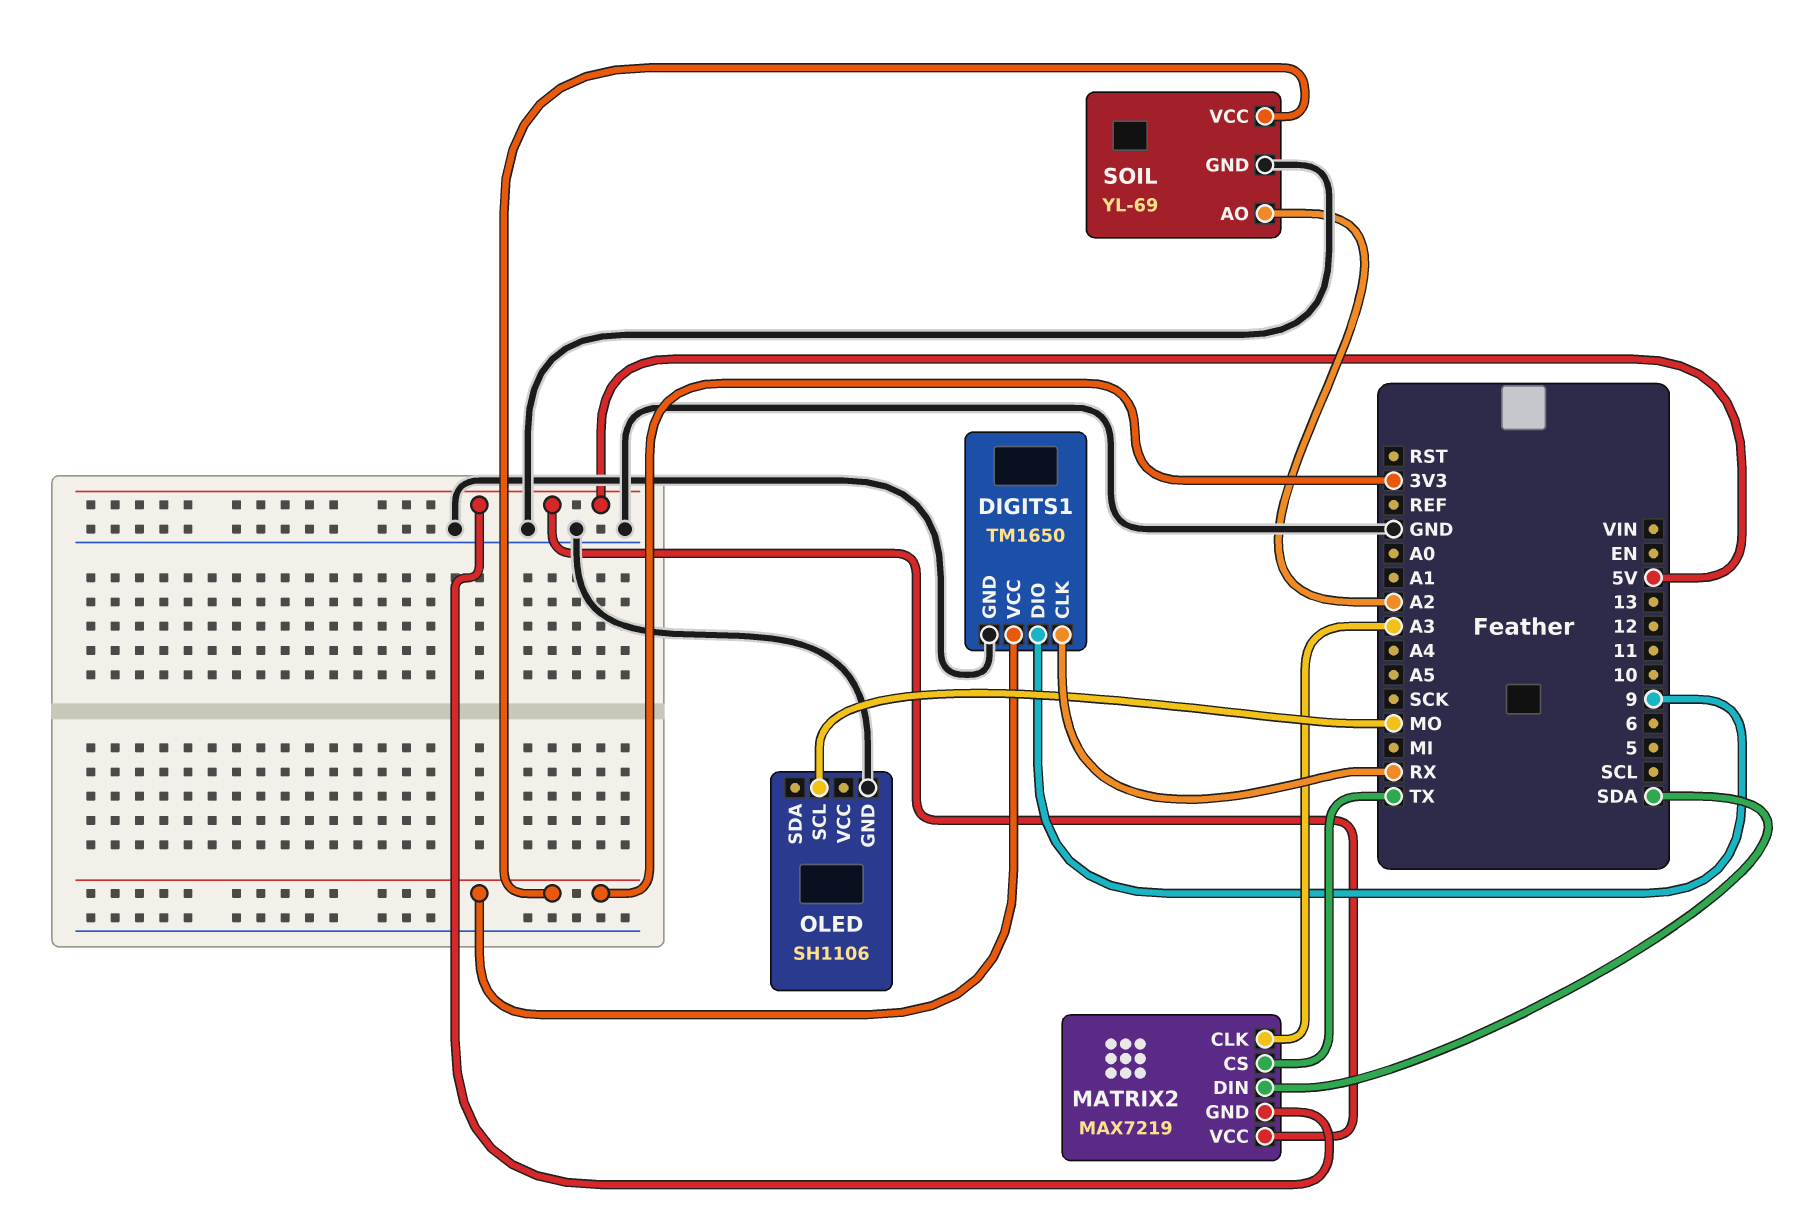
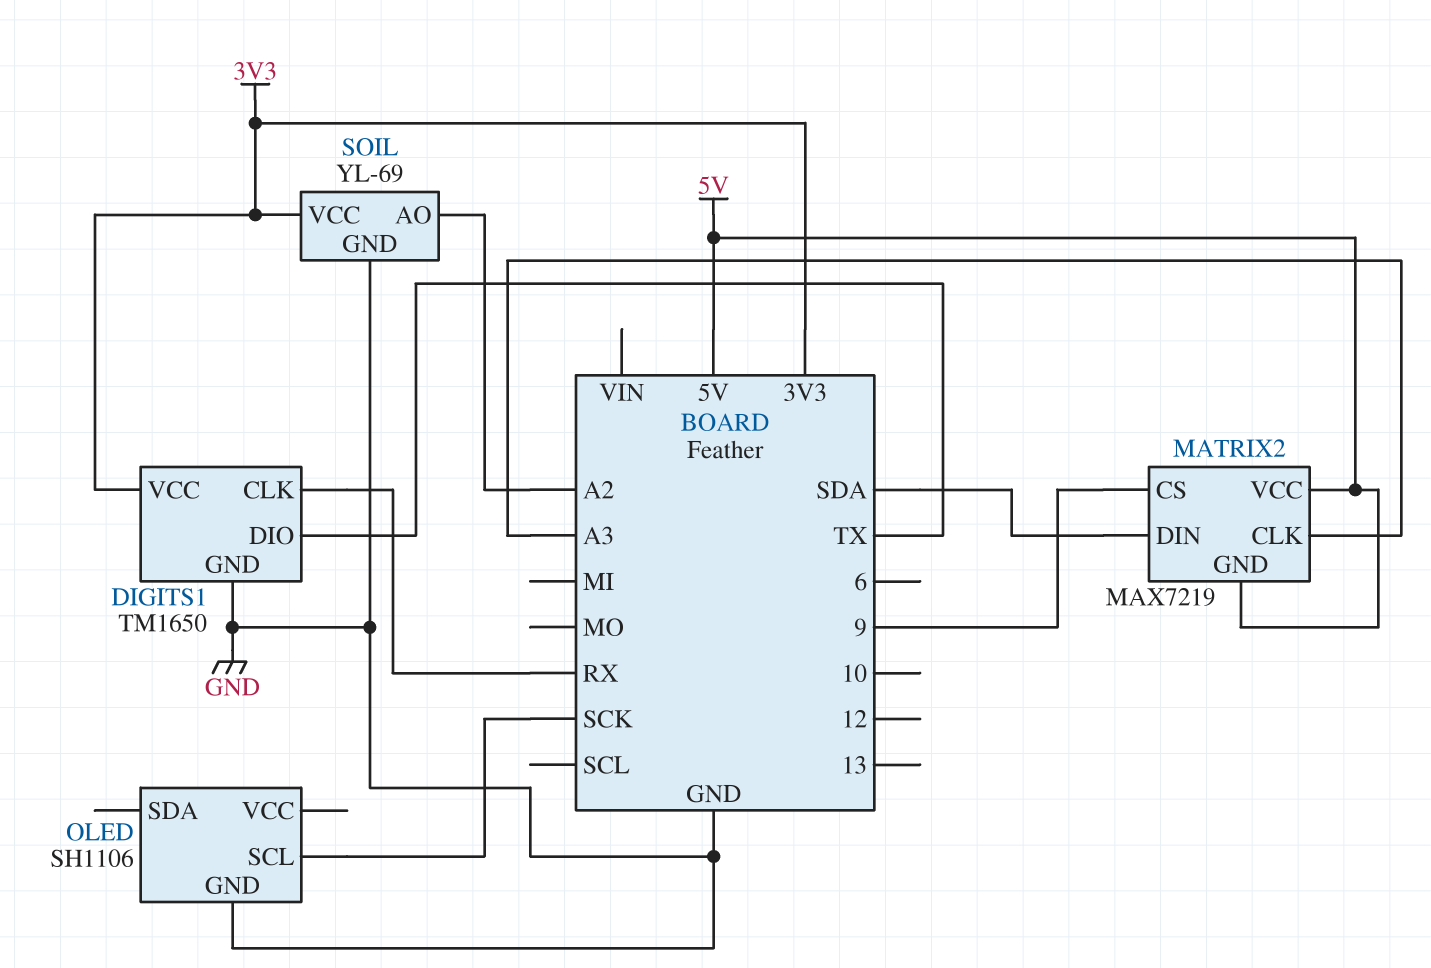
DIGITS1 pin DIO: 9 -> TX
MATRIX2 pin CS: TX -> 9
OLED pin SCL: MO -> SCK

